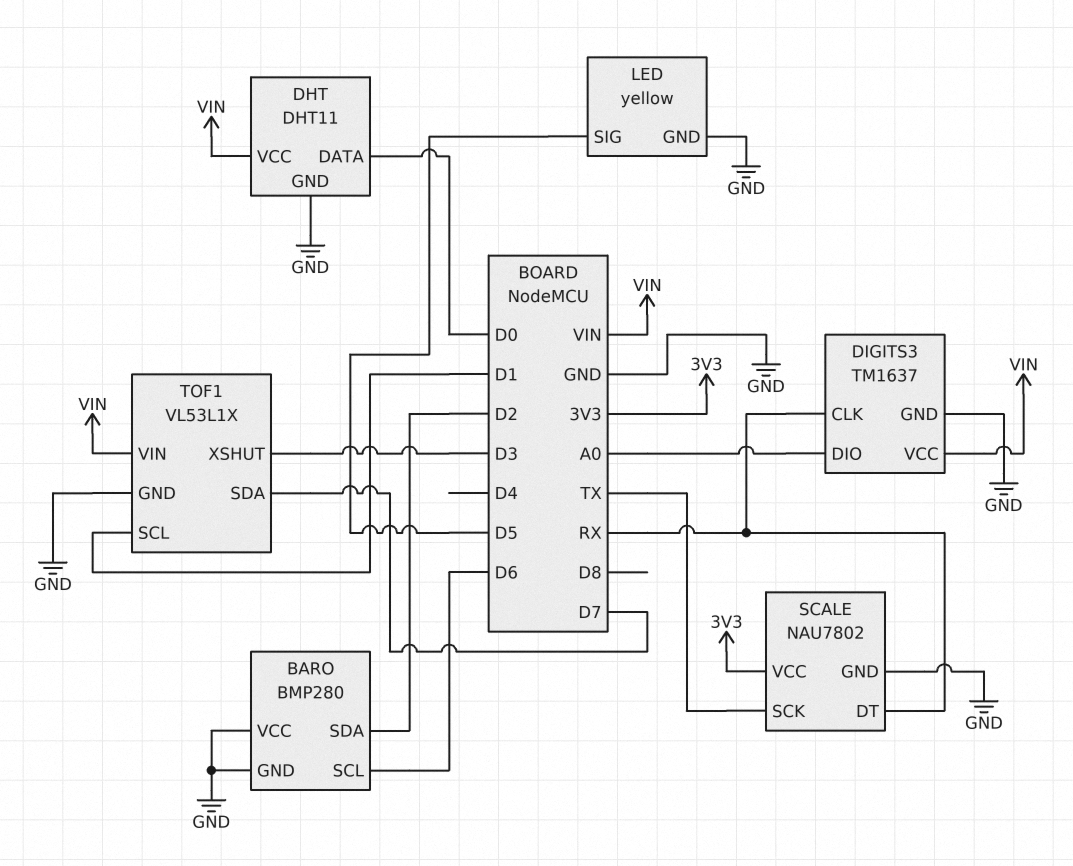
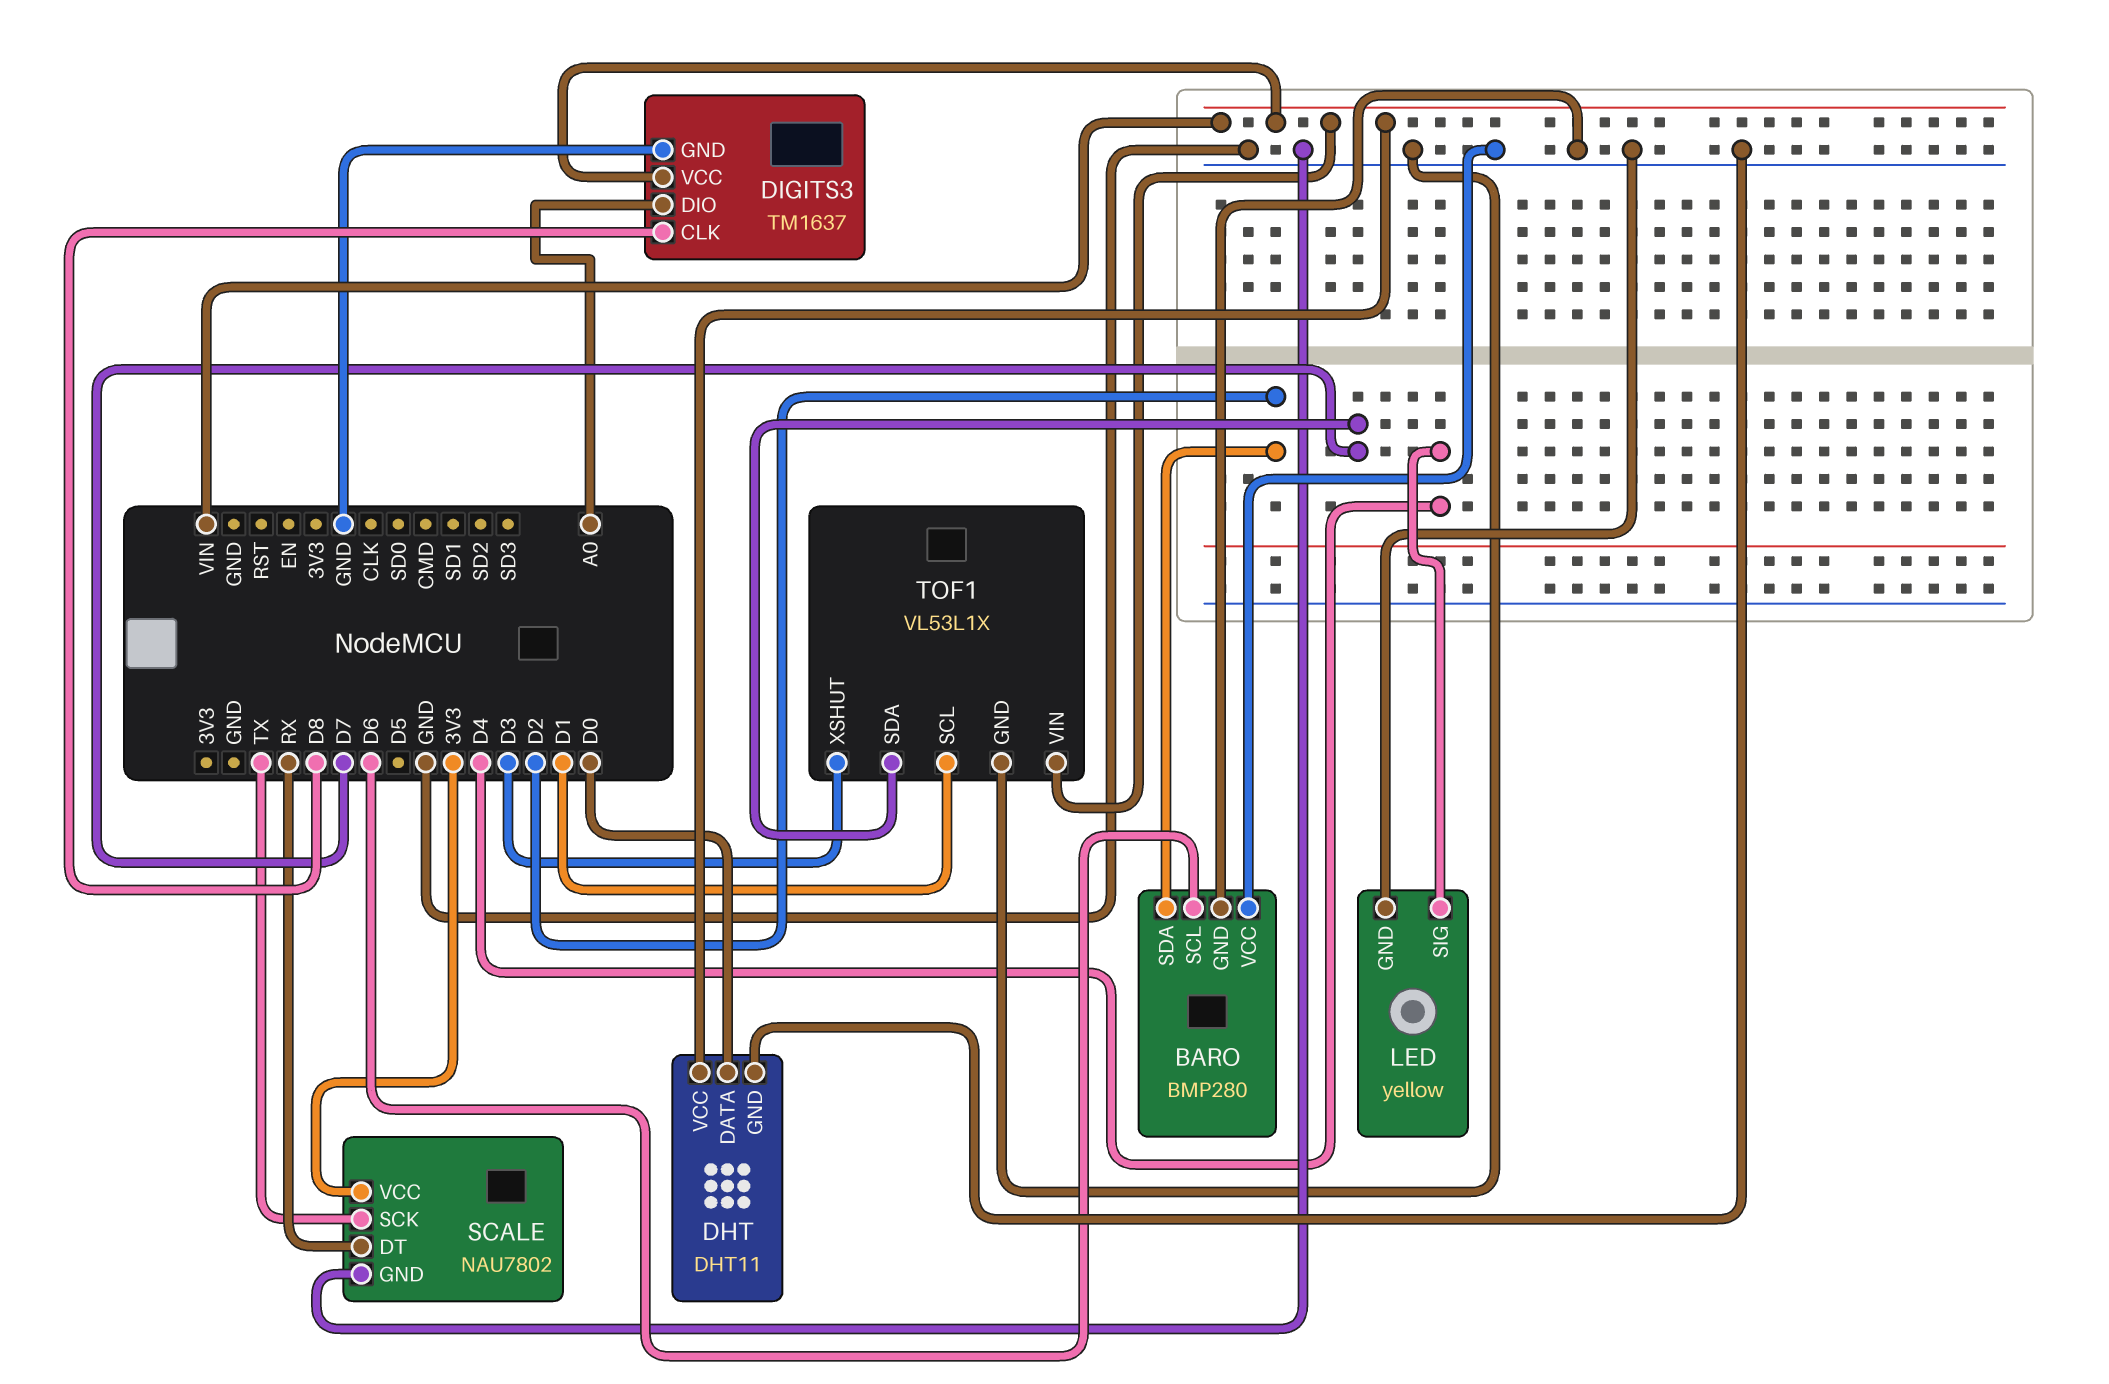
DIGITS3 pin CLK: RX -> D8
LED pin SIG: D5 -> D4

